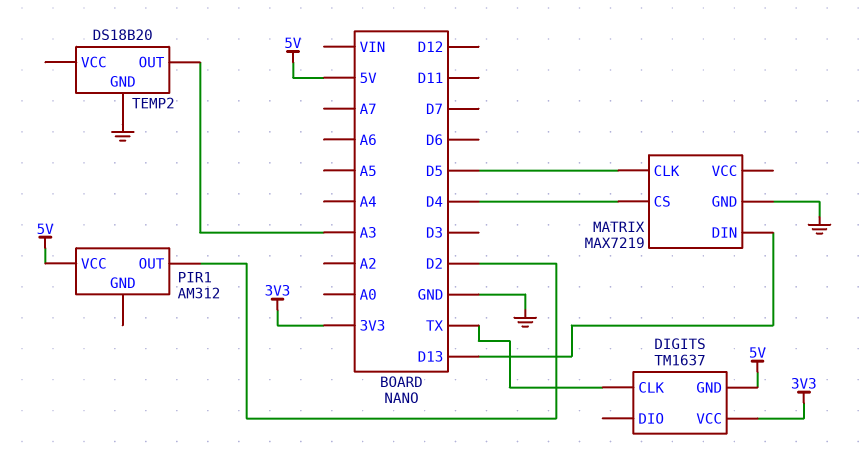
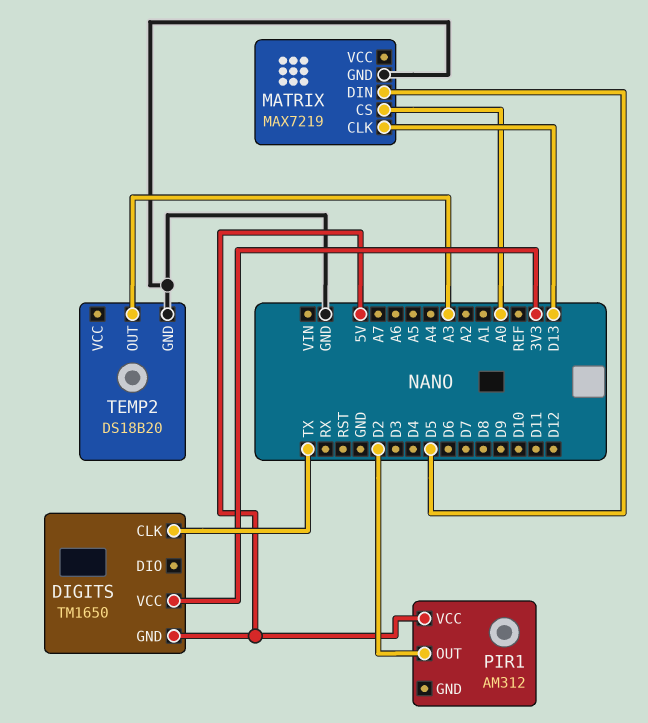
DIGITS: TM1637 -> TM1650
MATRIX pin CLK: D5 -> D13
MATRIX pin CS: D4 -> A0
MATRIX pin DIN: D13 -> D5

